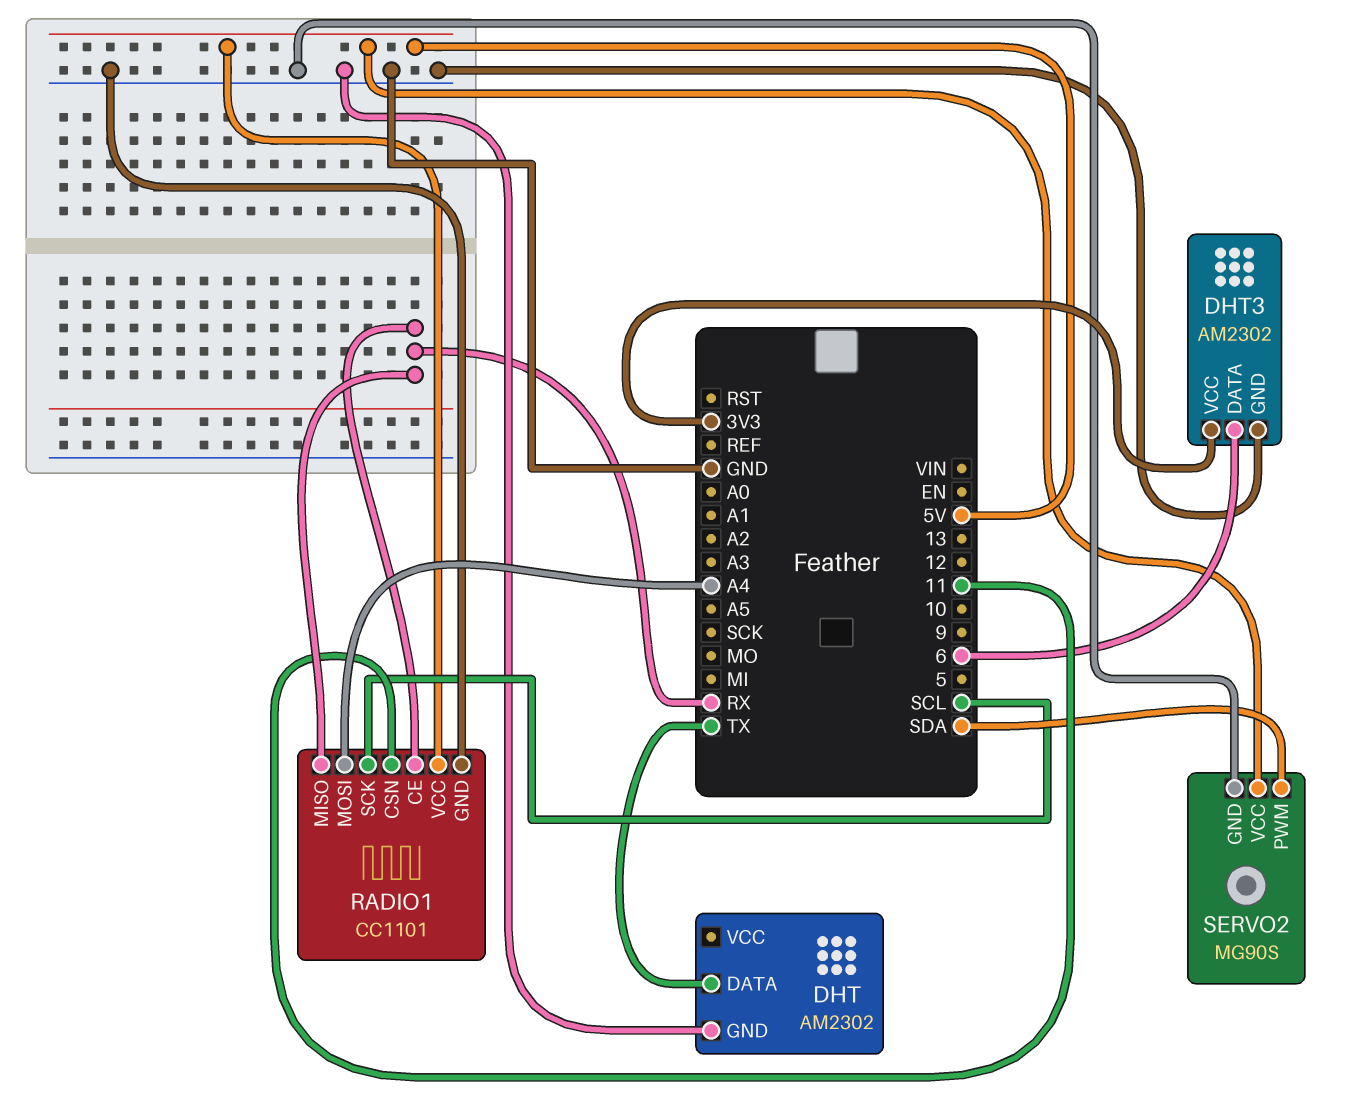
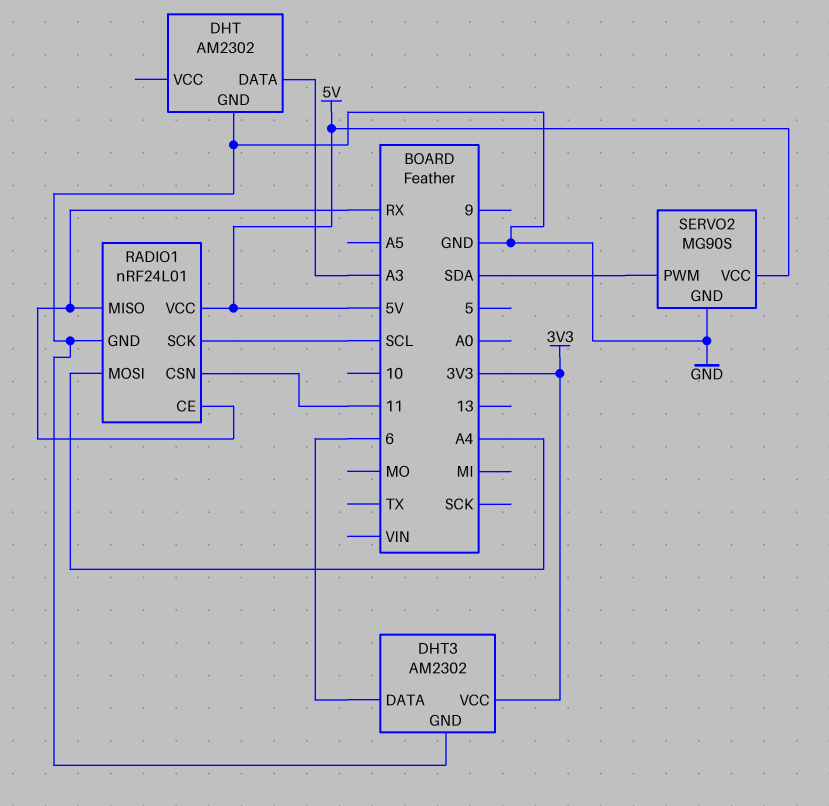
DHT pin DATA: TX -> A3
RADIO1: CC1101 -> nRF24L01

